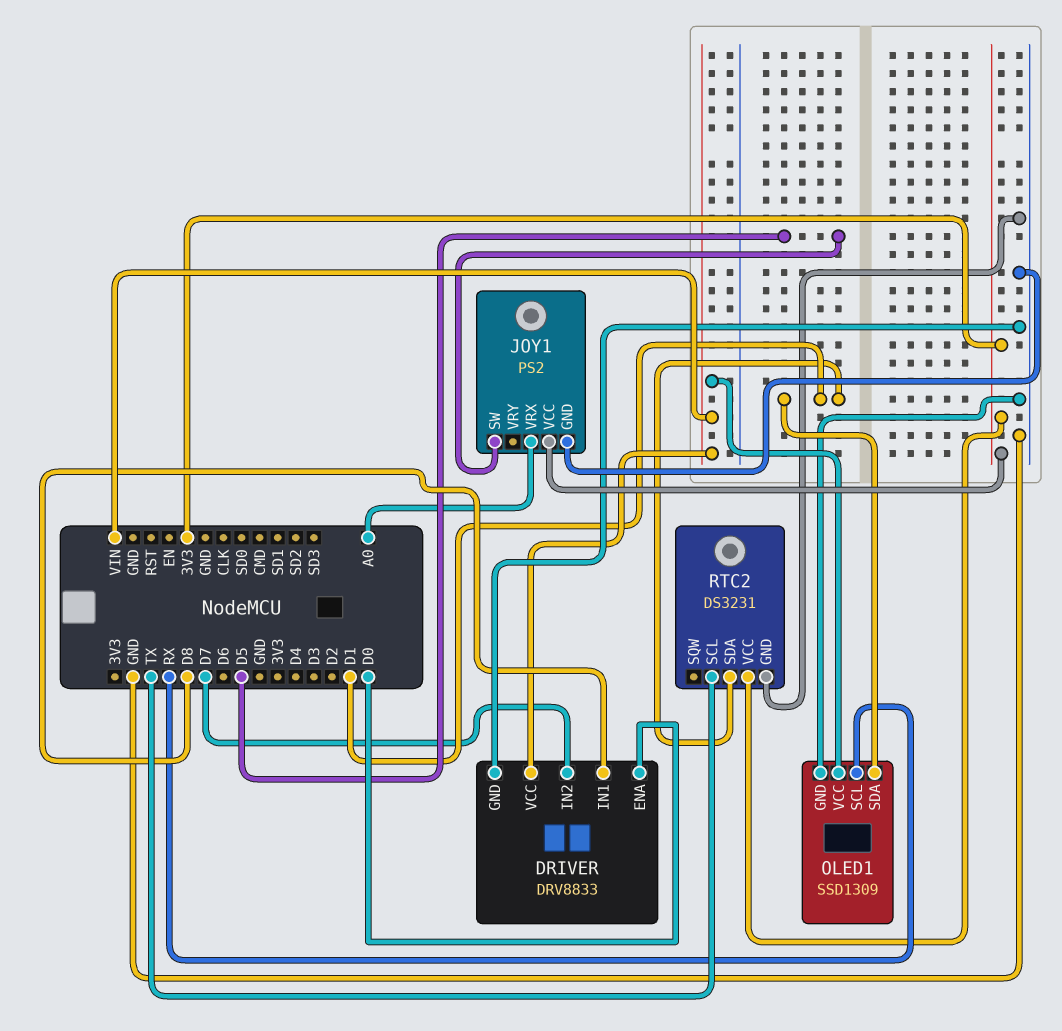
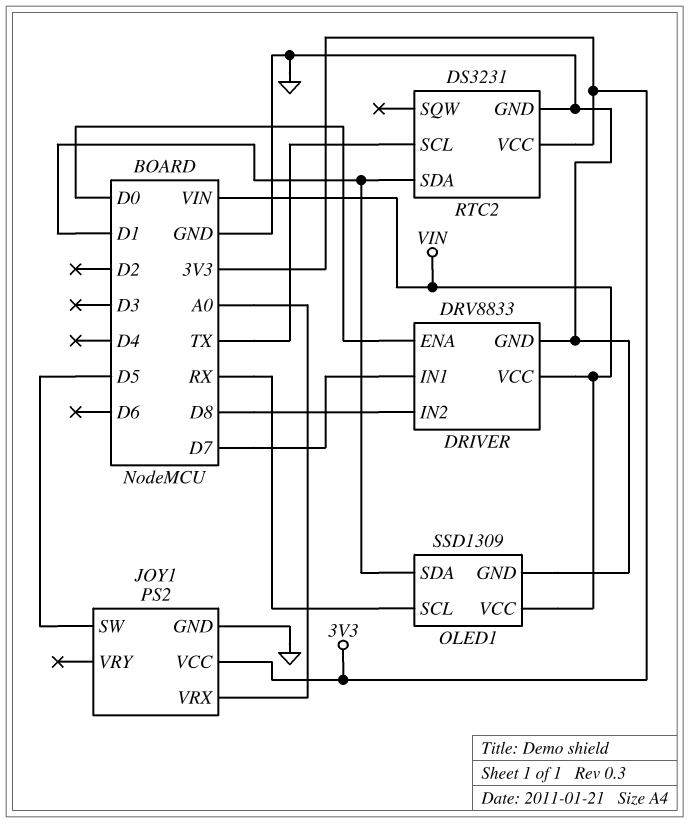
DRIVER pin IN1: D8 -> D7
DRIVER pin IN2: D7 -> D8

